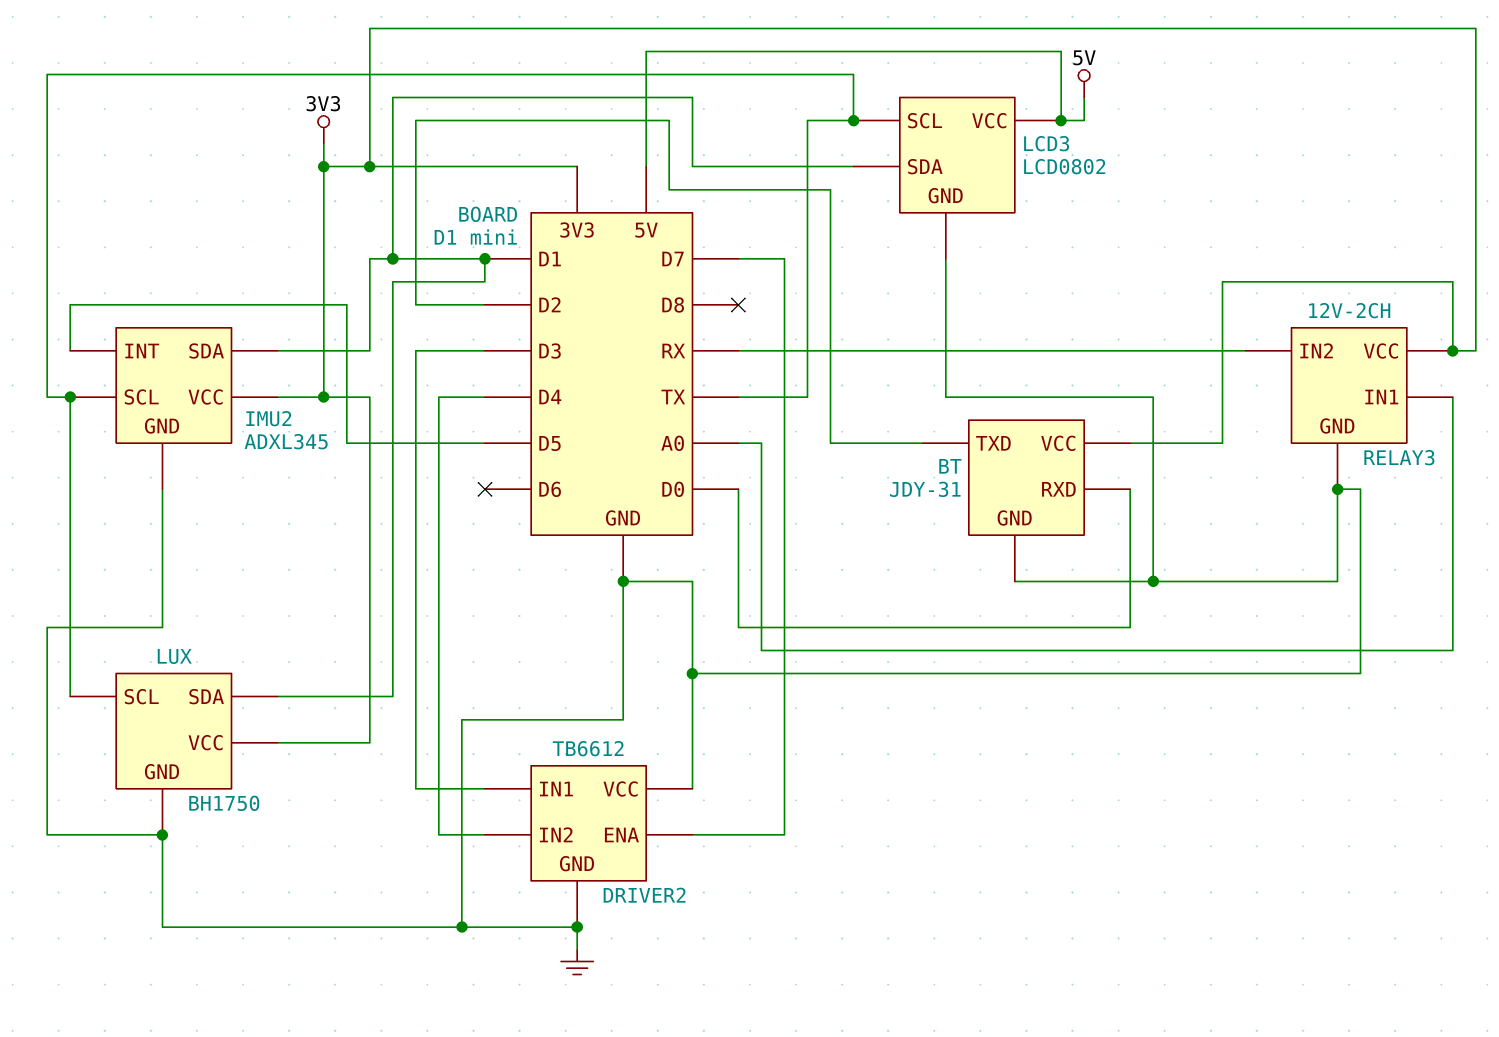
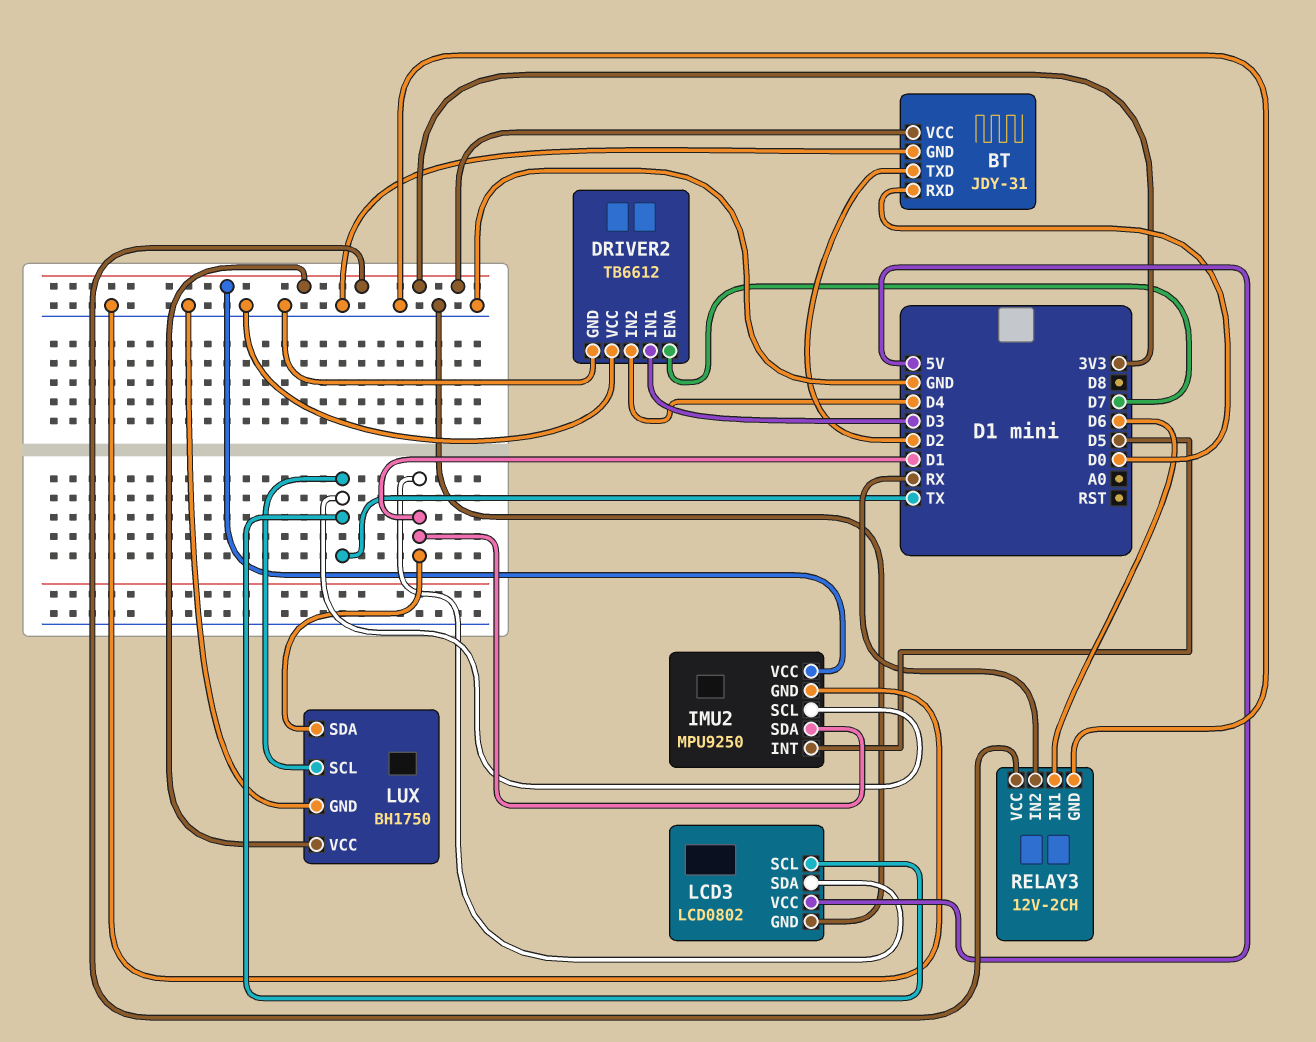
IMU2: ADXL345 -> MPU9250
RELAY3 pin IN1: A0 -> D6

